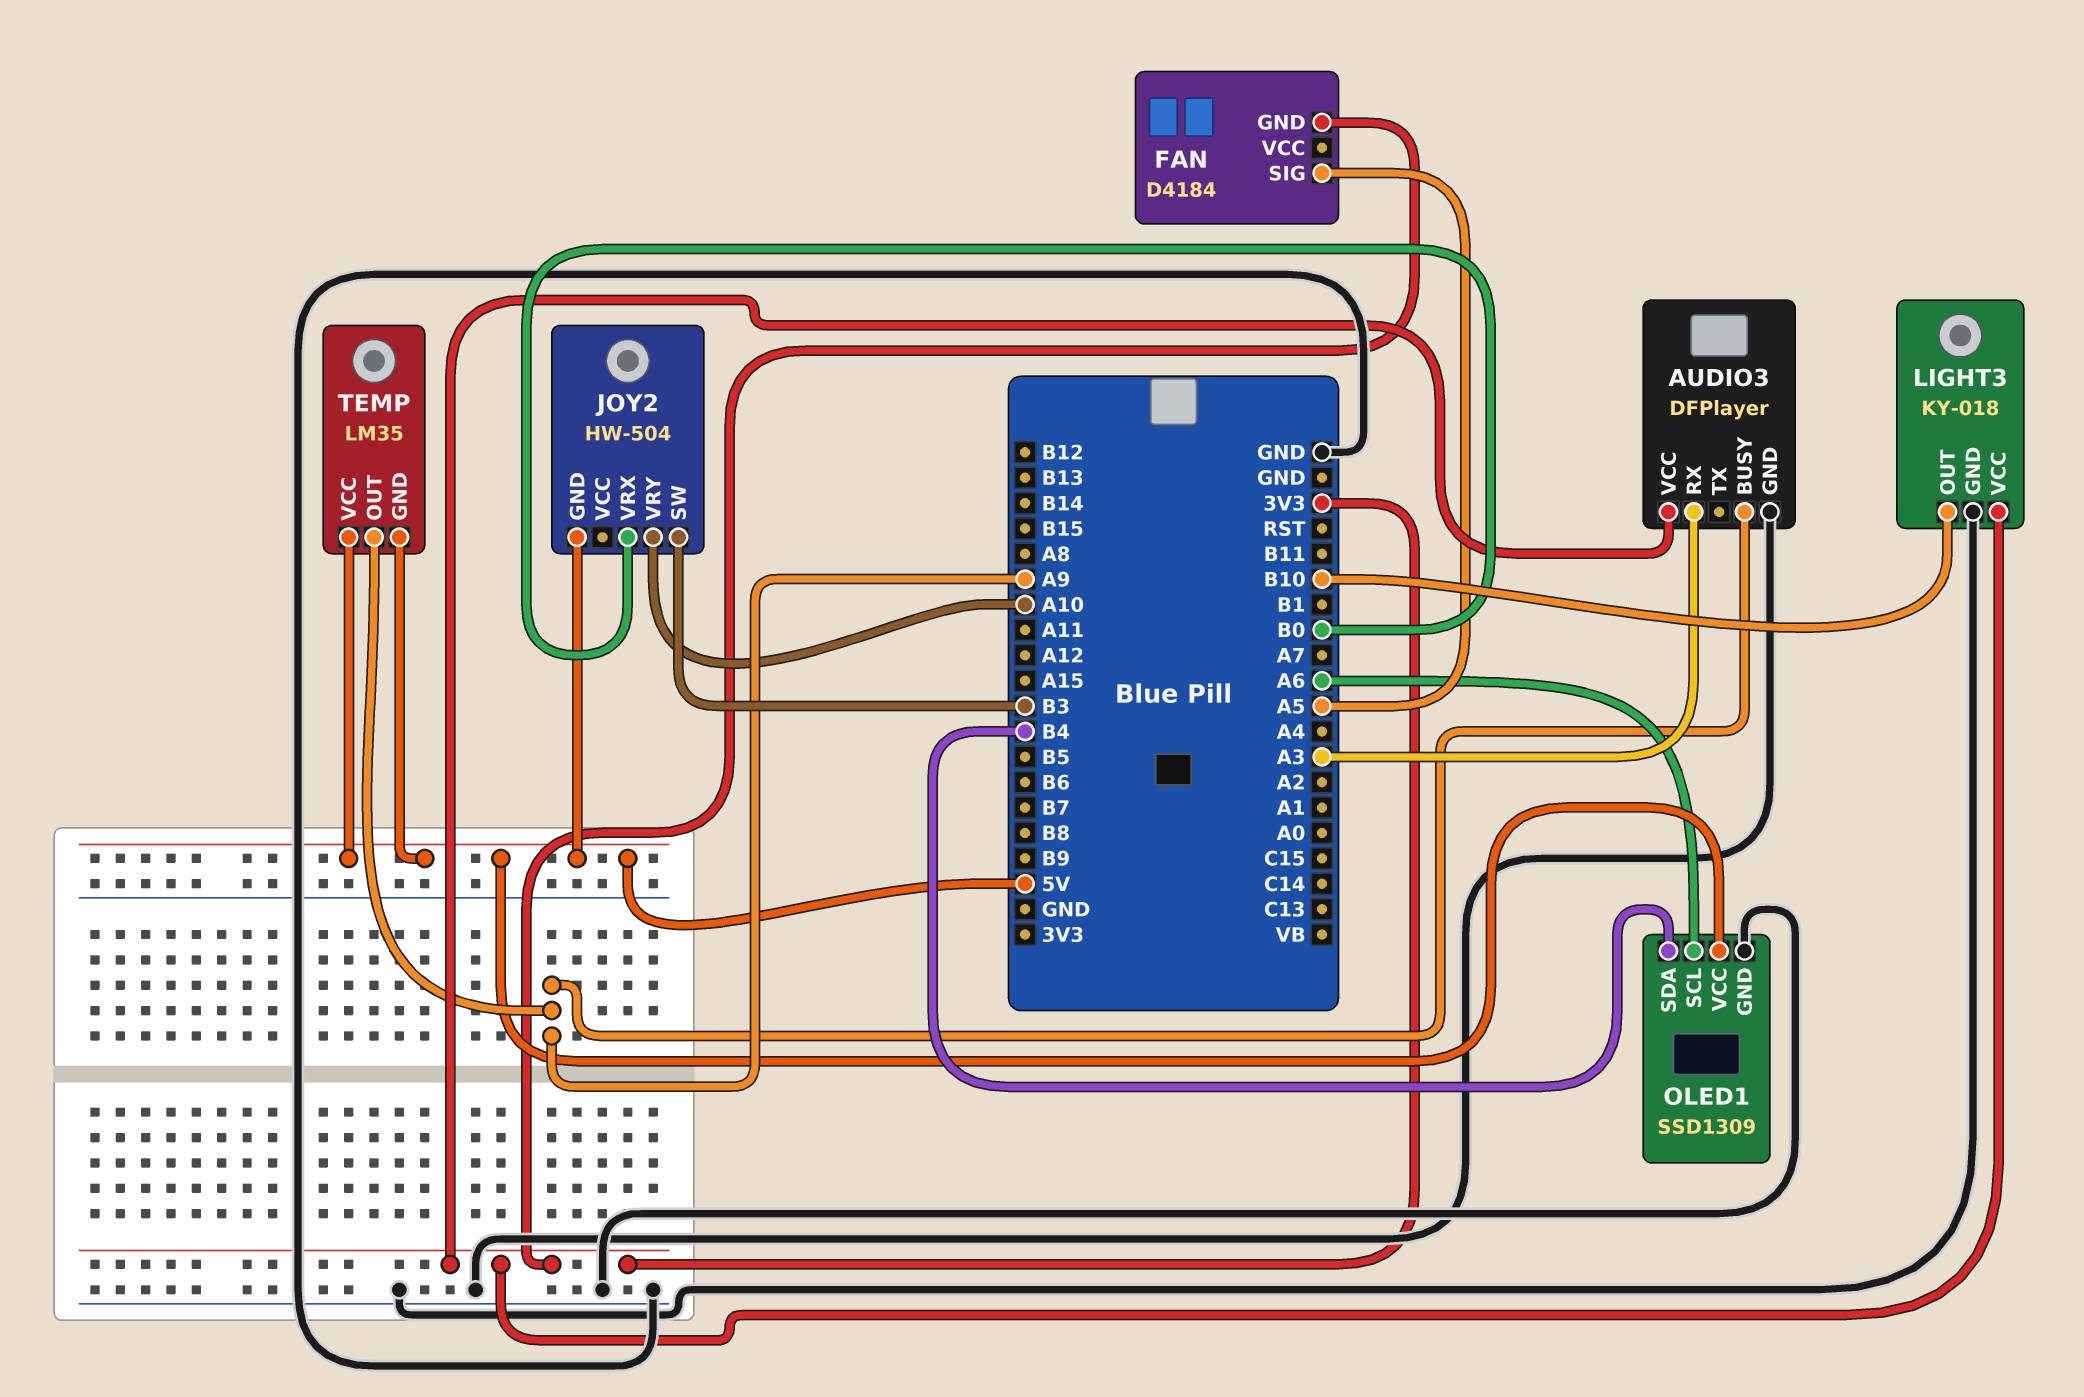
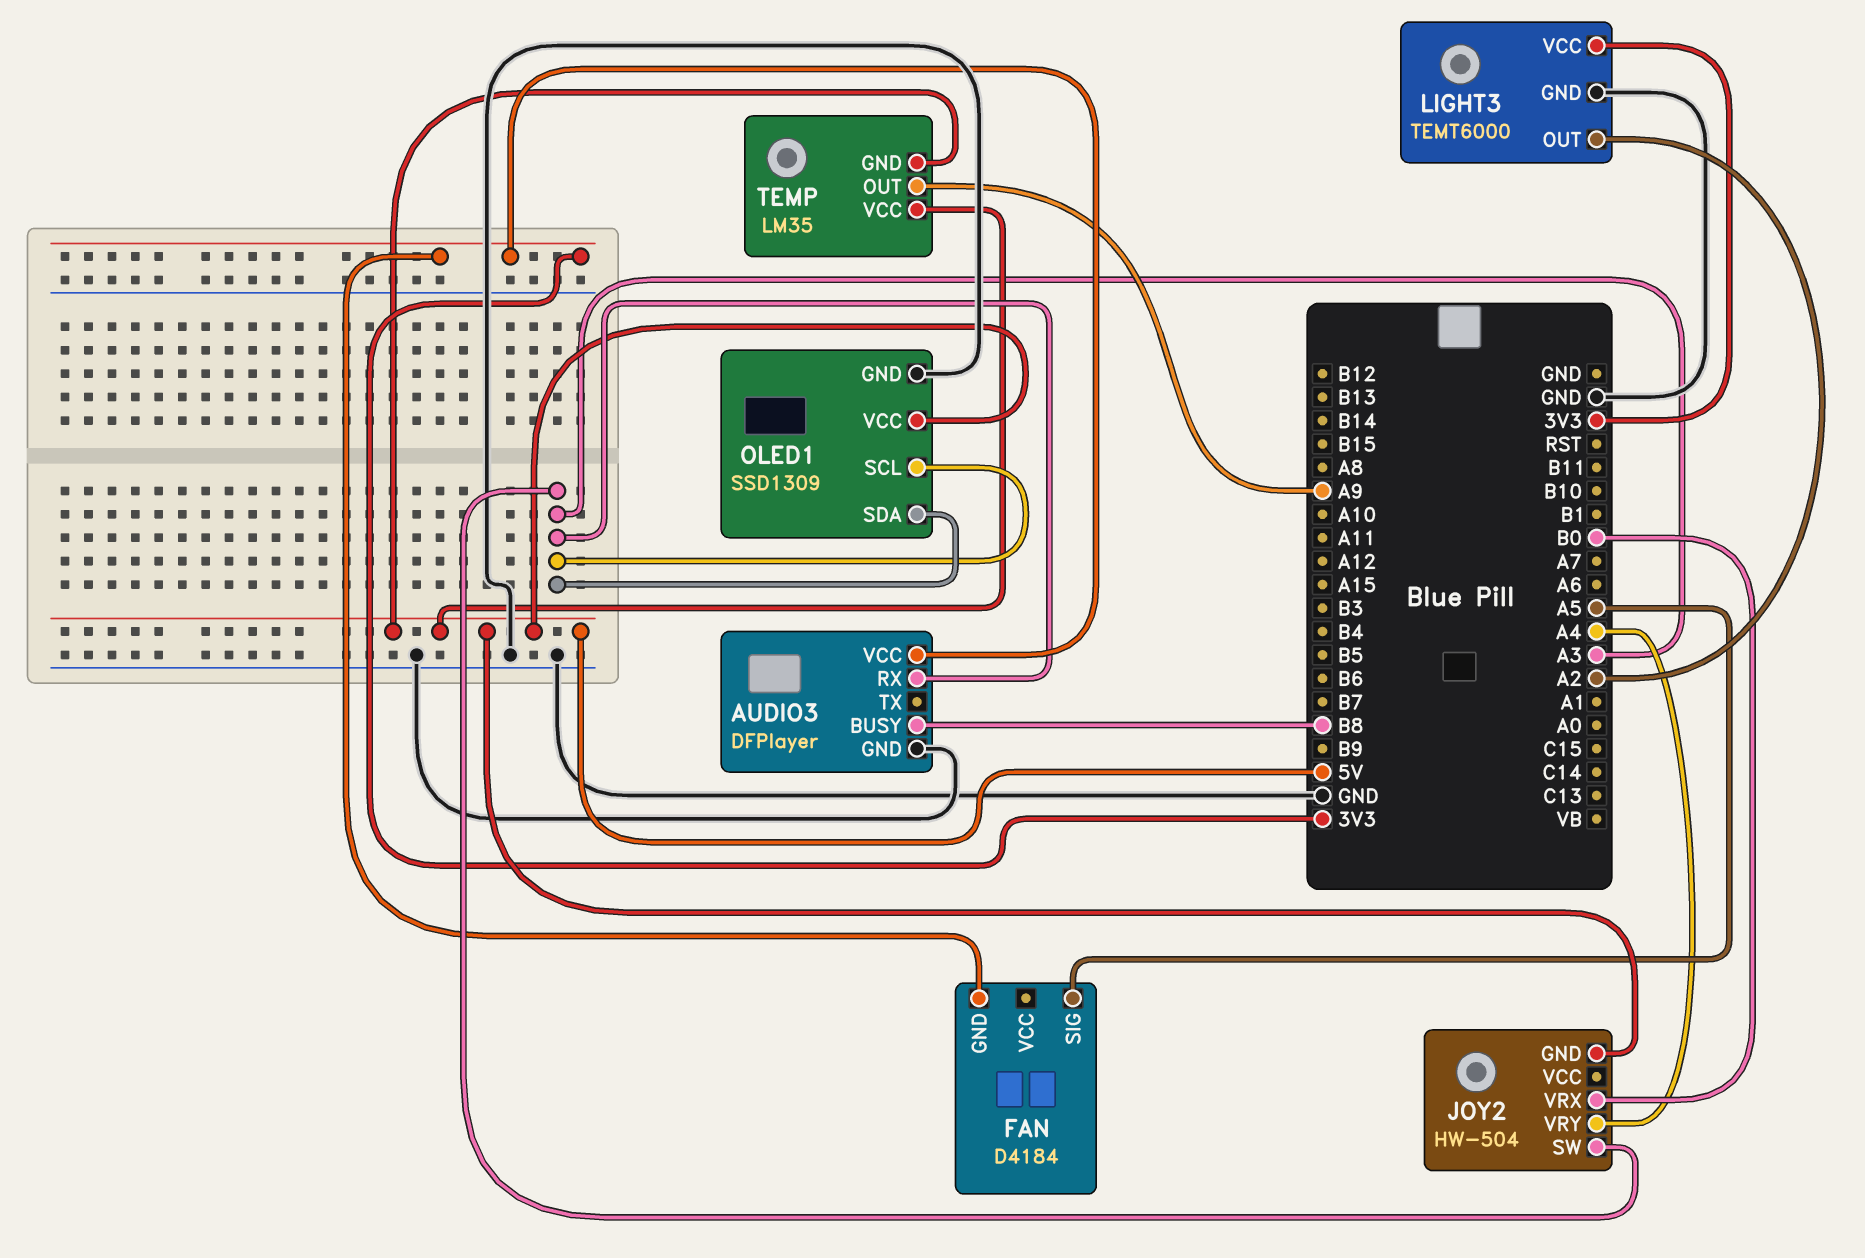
AUDIO3 pin BUSY: A9 -> B8
JOY2 pin SW: B3 -> A3
JOY2 pin VRY: A10 -> A4
LIGHT3: KY-018 -> TEMT6000
LIGHT3 pin OUT: B10 -> A2
OLED1 pin SCL: A6 -> A3
OLED1 pin SDA: B4 -> A3

